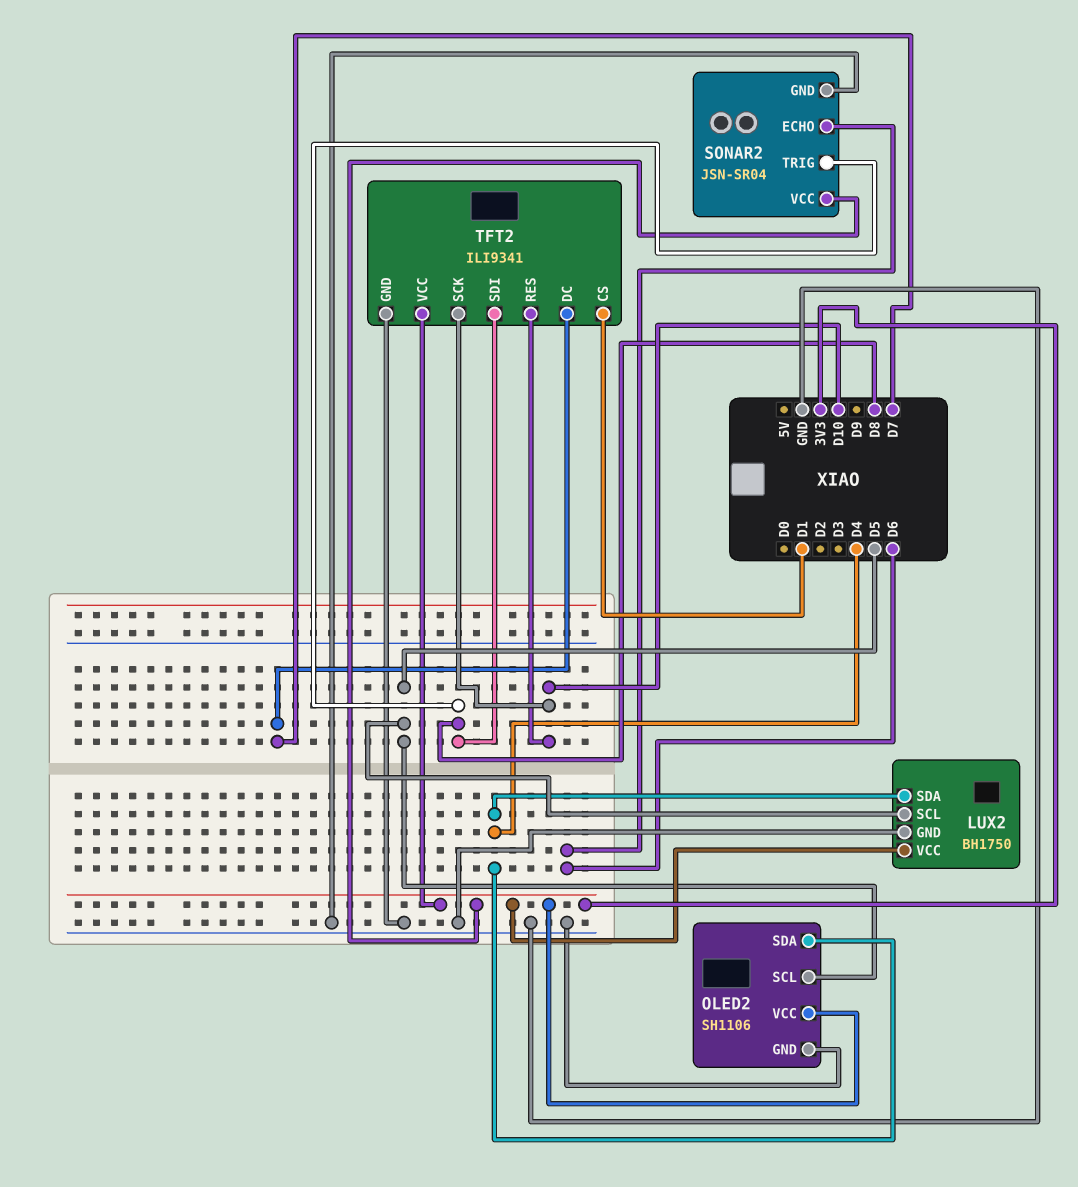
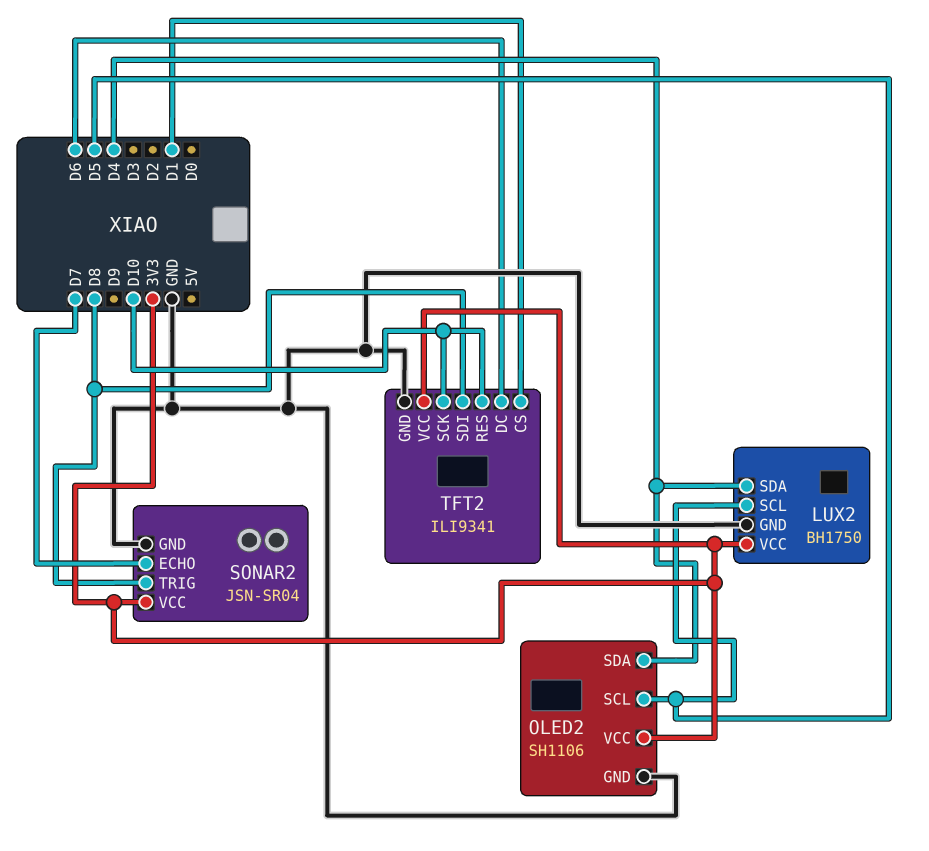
SONAR2 pin ECHO: D6 -> D7
TFT2 pin DC: D7 -> D6

